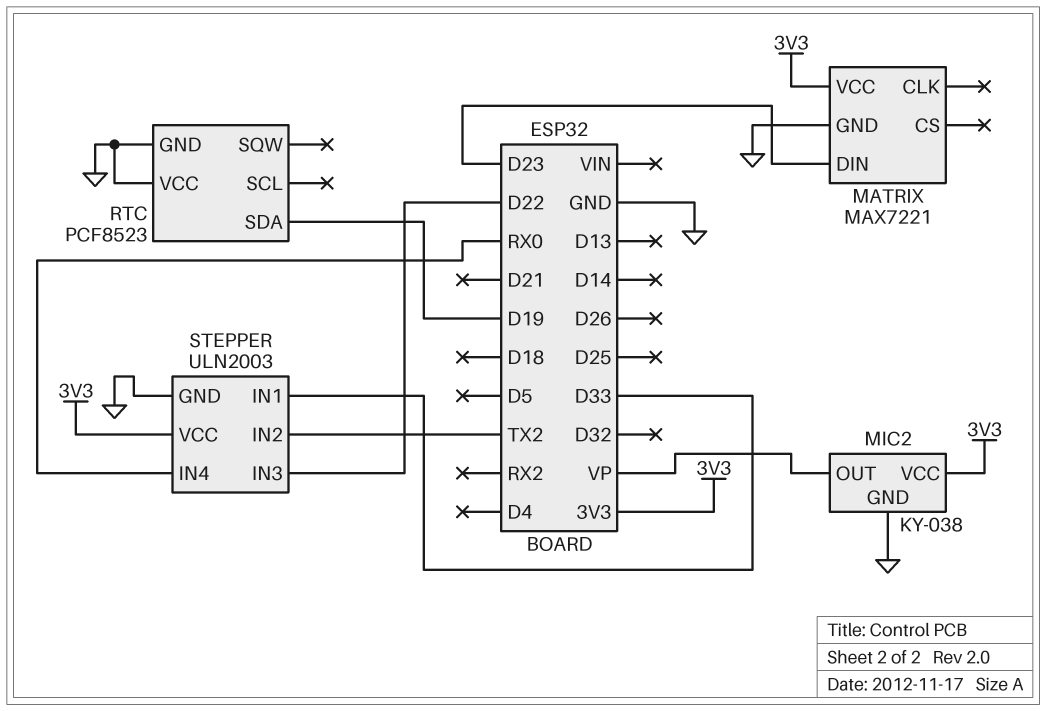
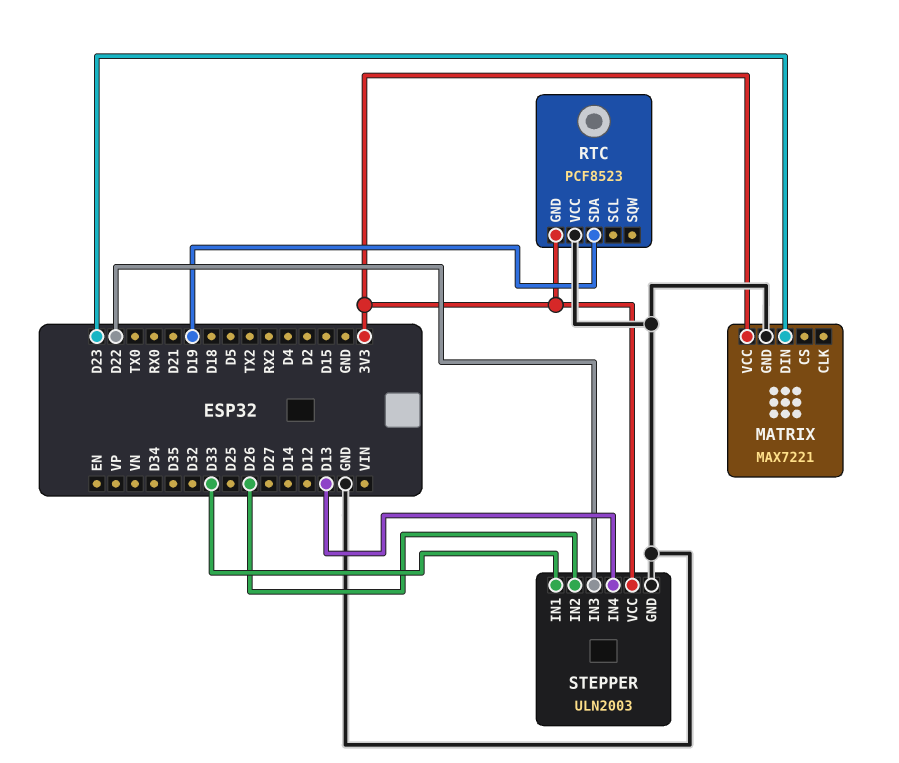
MIC2: KY-038 -> none
MIC2 pin GND: GND -> none
MIC2 pin OUT: VP -> none
MIC2 pin VCC: 3V3 -> none
RTC pin GND: GND -> 3V3
STEPPER pin IN2: TX2 -> D26
STEPPER pin IN4: RX0 -> D13

